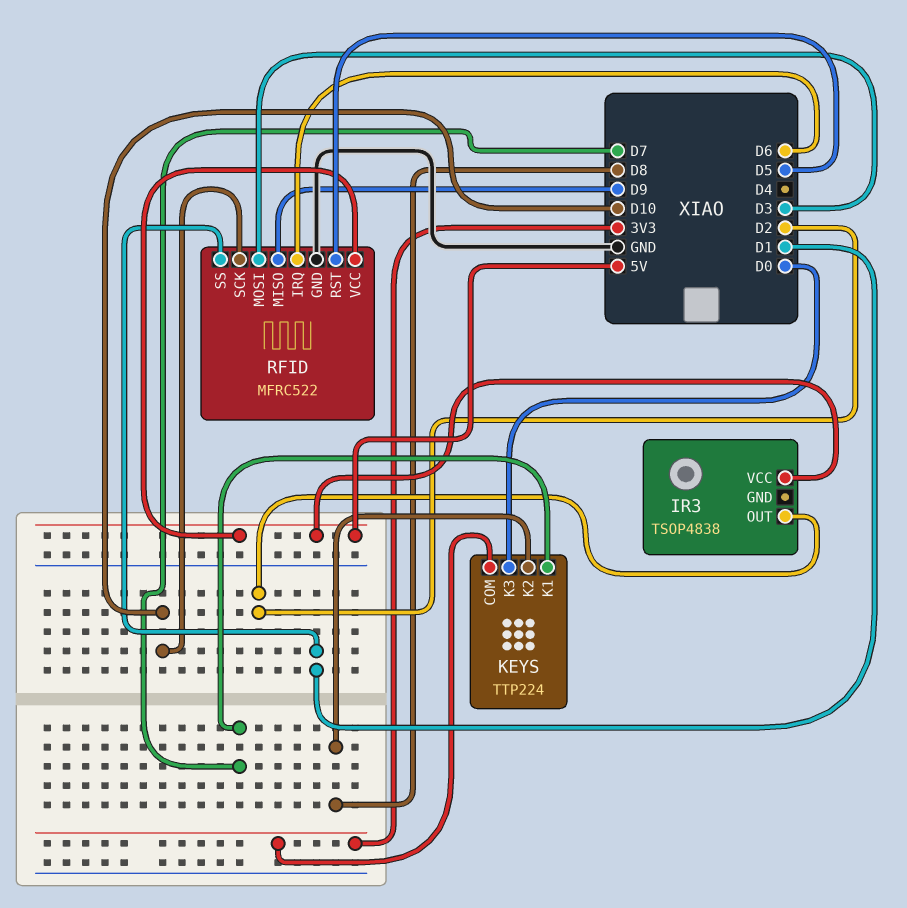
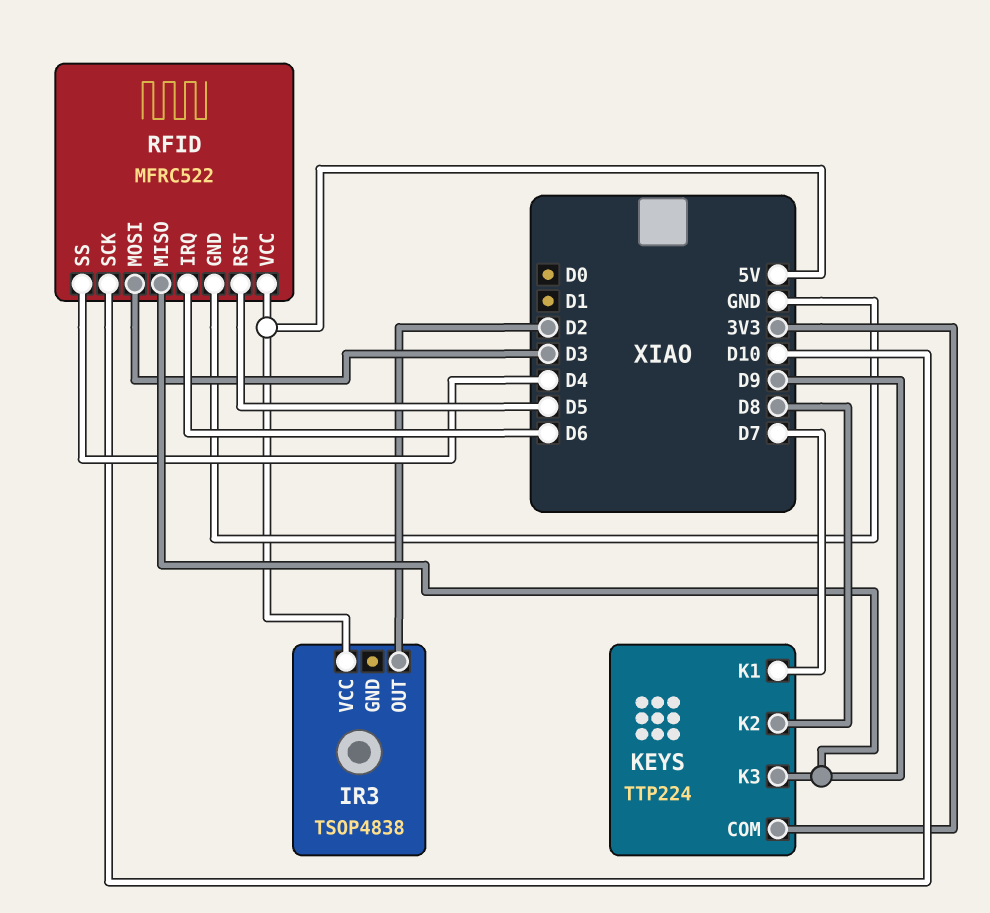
KEYS pin K3: D0 -> D9
RFID pin SS: D1 -> D4

